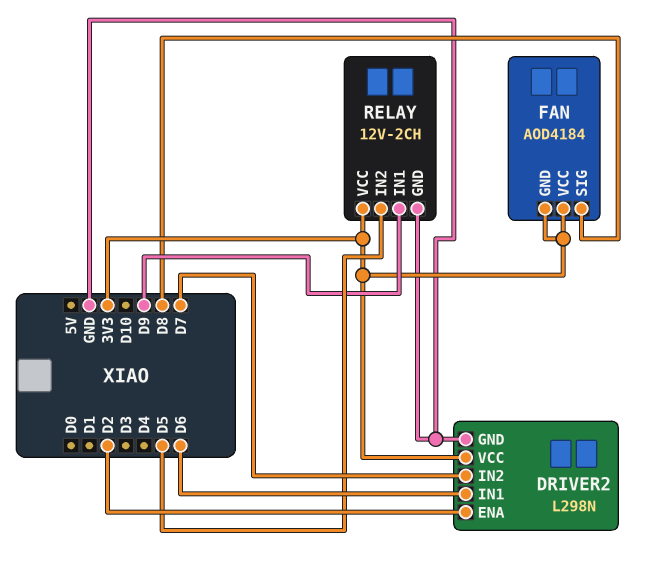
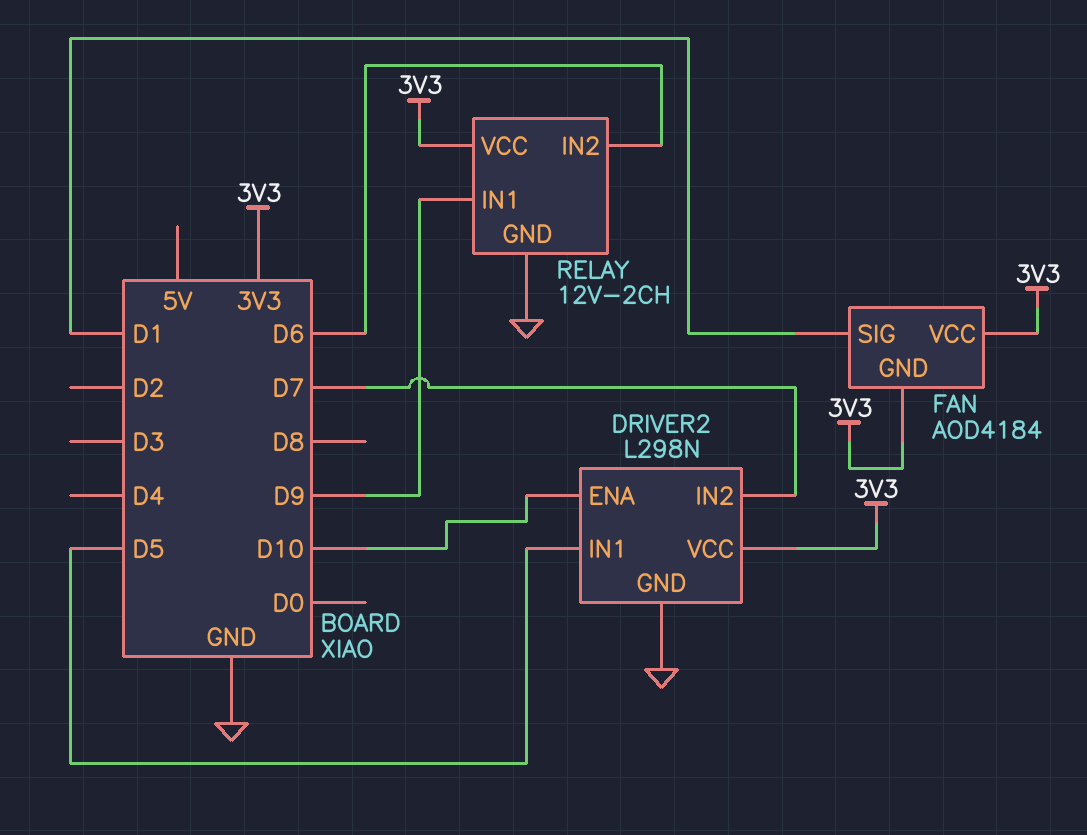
DRIVER2 pin ENA: D2 -> D10
DRIVER2 pin IN1: D6 -> D5
FAN pin SIG: D8 -> D1
RELAY pin IN2: D5 -> D6

